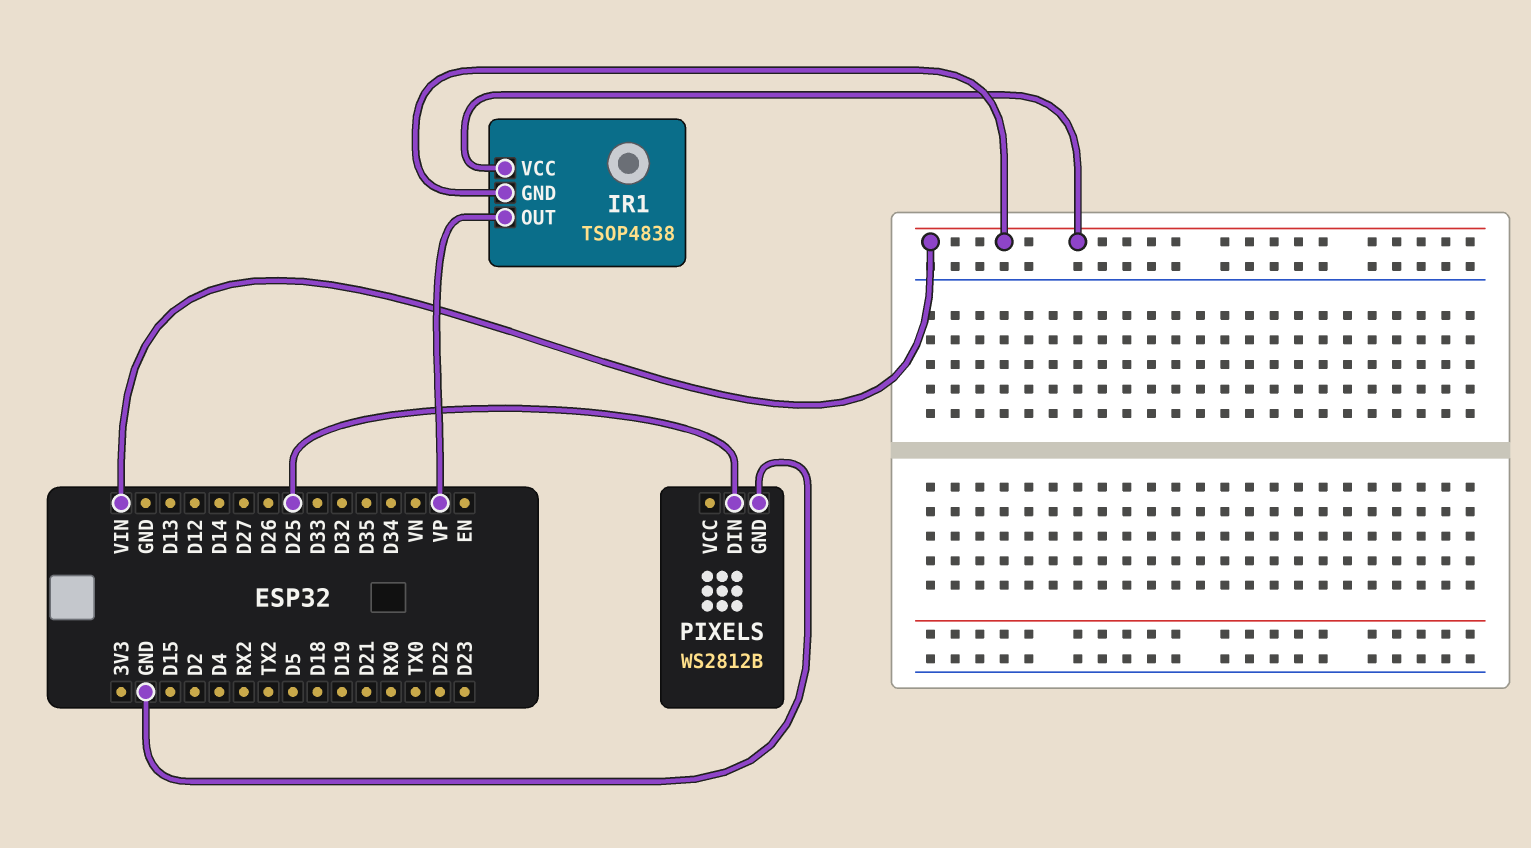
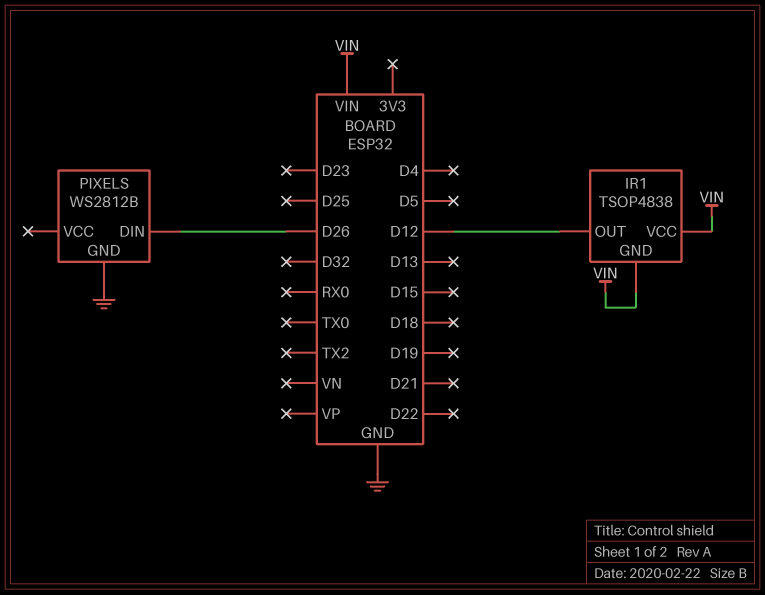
IR1 pin OUT: VP -> D12
PIXELS pin DIN: D25 -> D26

